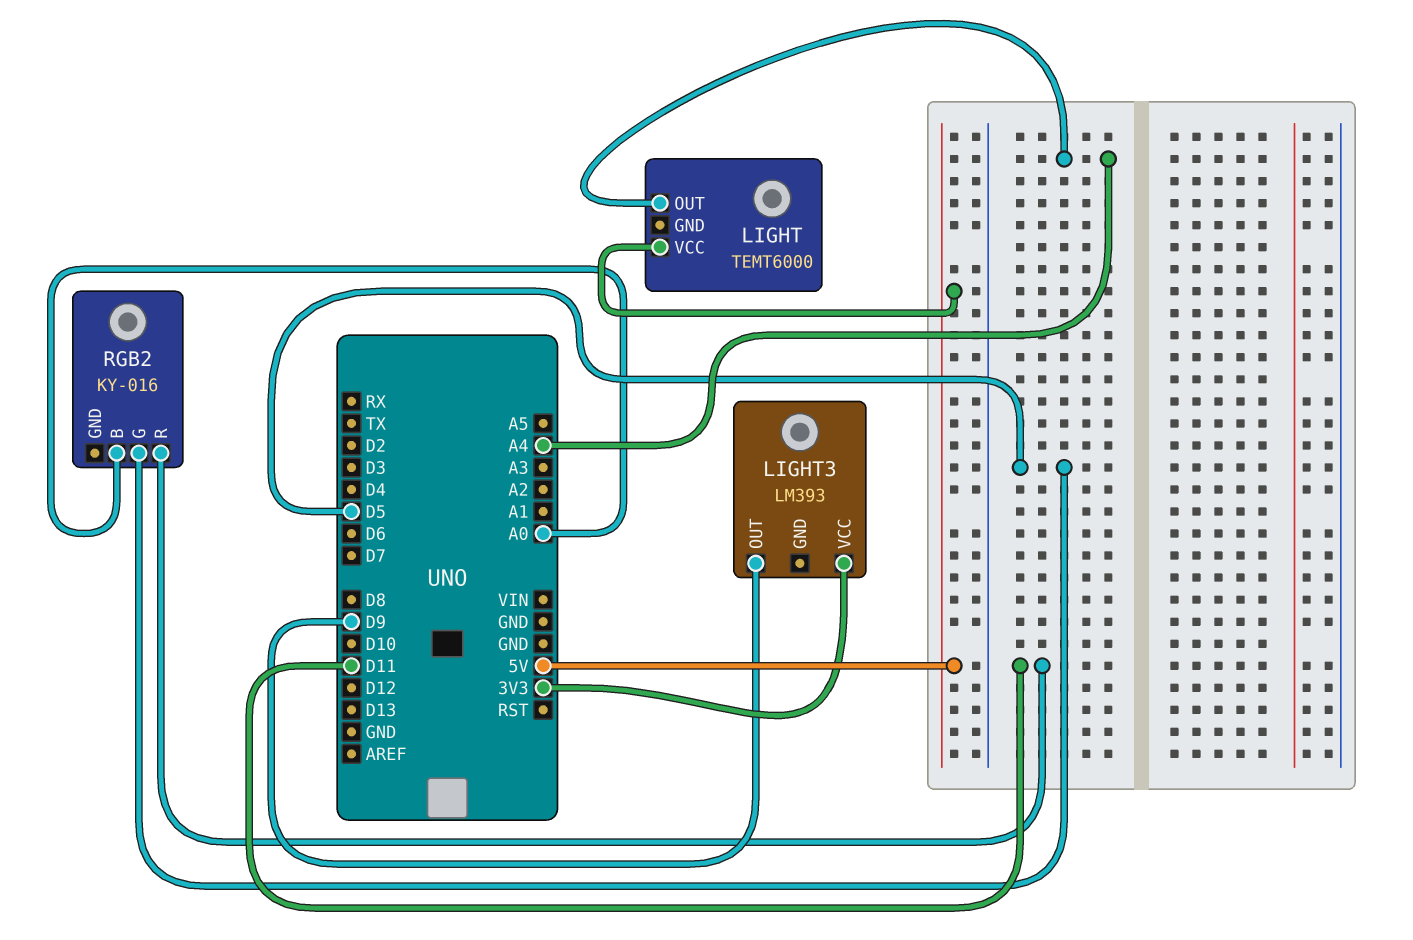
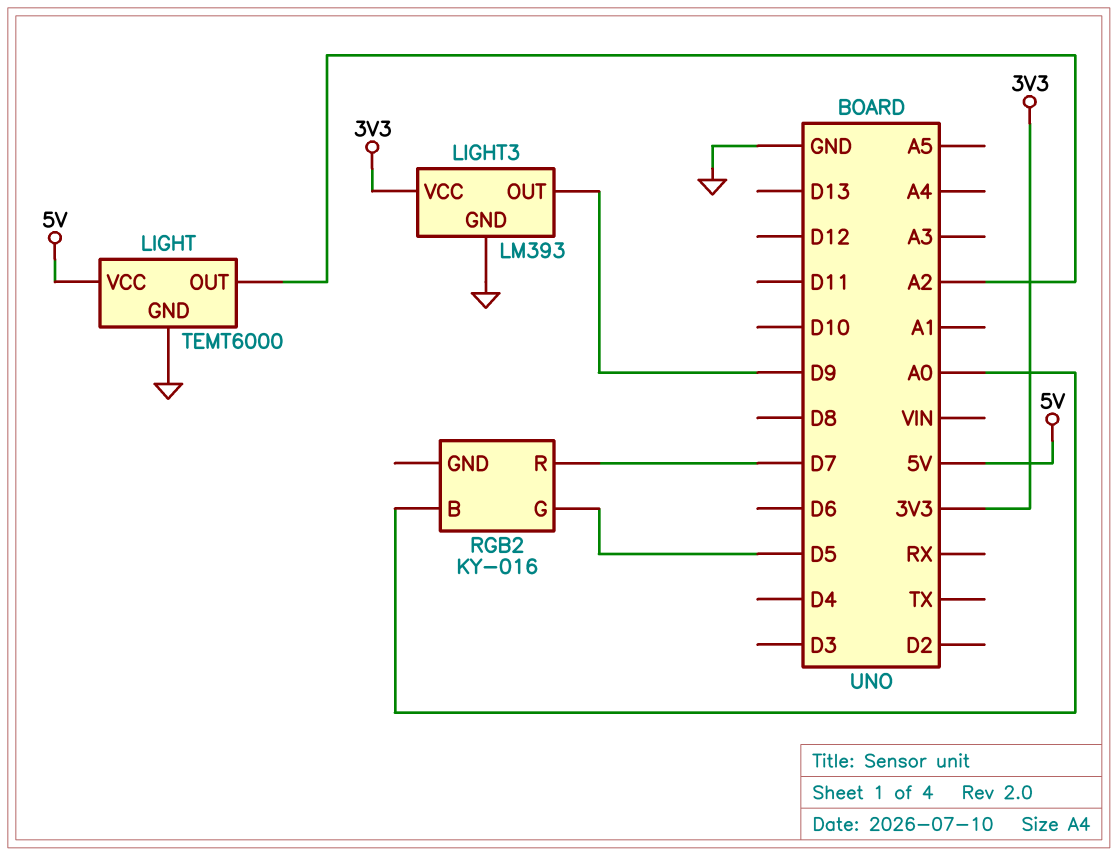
LIGHT pin GND: none -> GND
LIGHT pin OUT: A4 -> A2
LIGHT3 pin GND: none -> GND
RGB2 pin R: D11 -> D7

